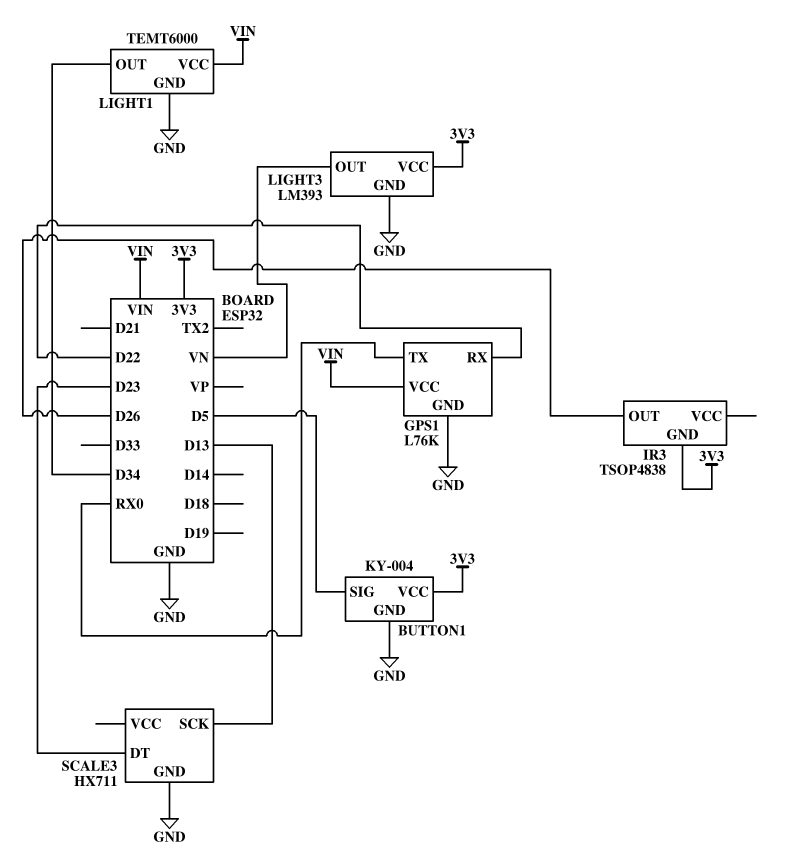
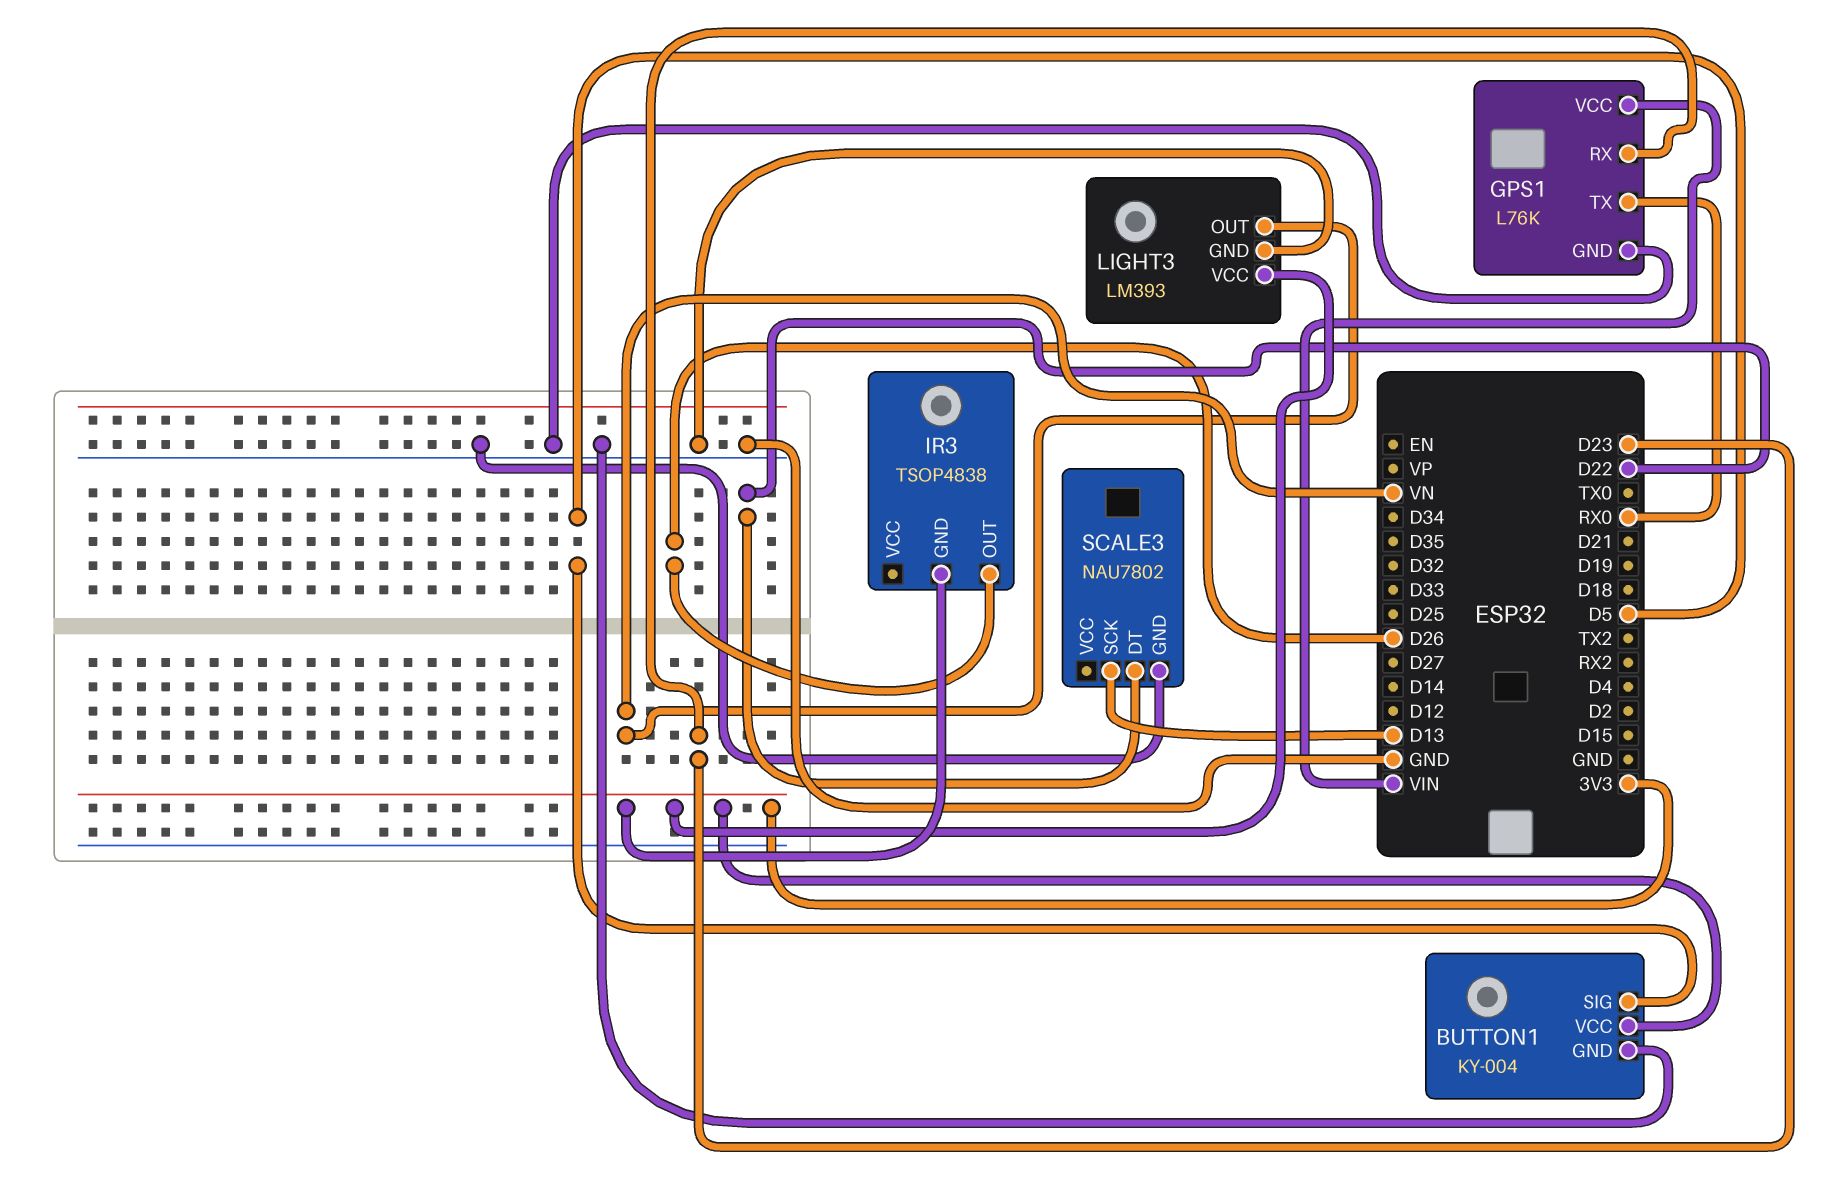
GPS1 pin RX: D22 -> D23
LIGHT1: TEMT6000 -> none
LIGHT1 pin GND: GND -> none
LIGHT1 pin OUT: D34 -> none
LIGHT1 pin VCC: VIN -> none
SCALE3: HX711 -> NAU7802
SCALE3 pin DT: D23 -> D22

